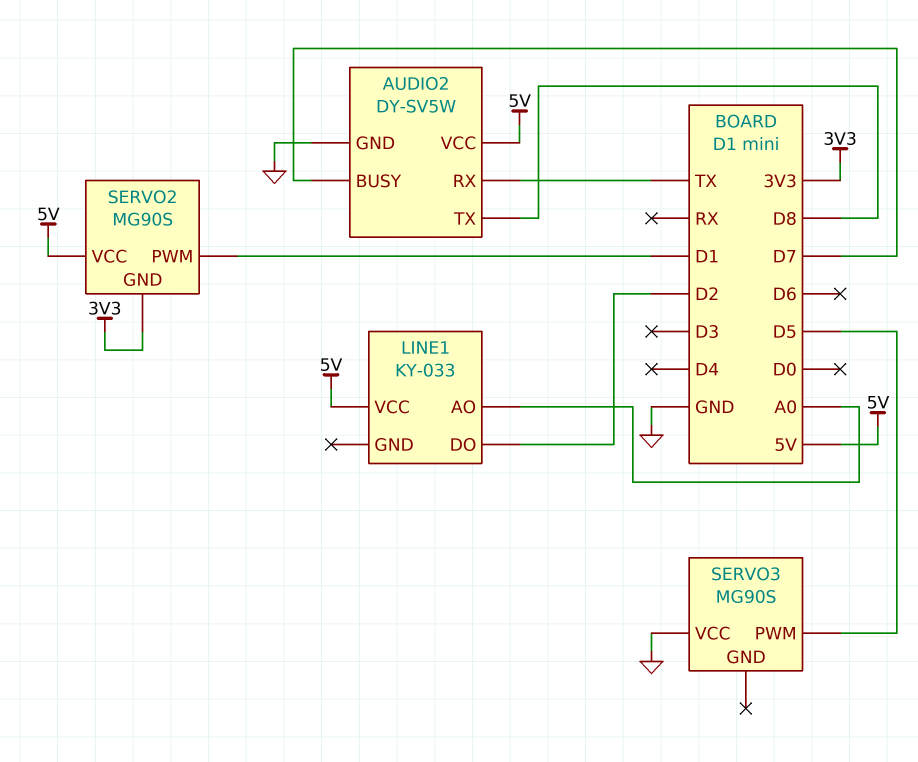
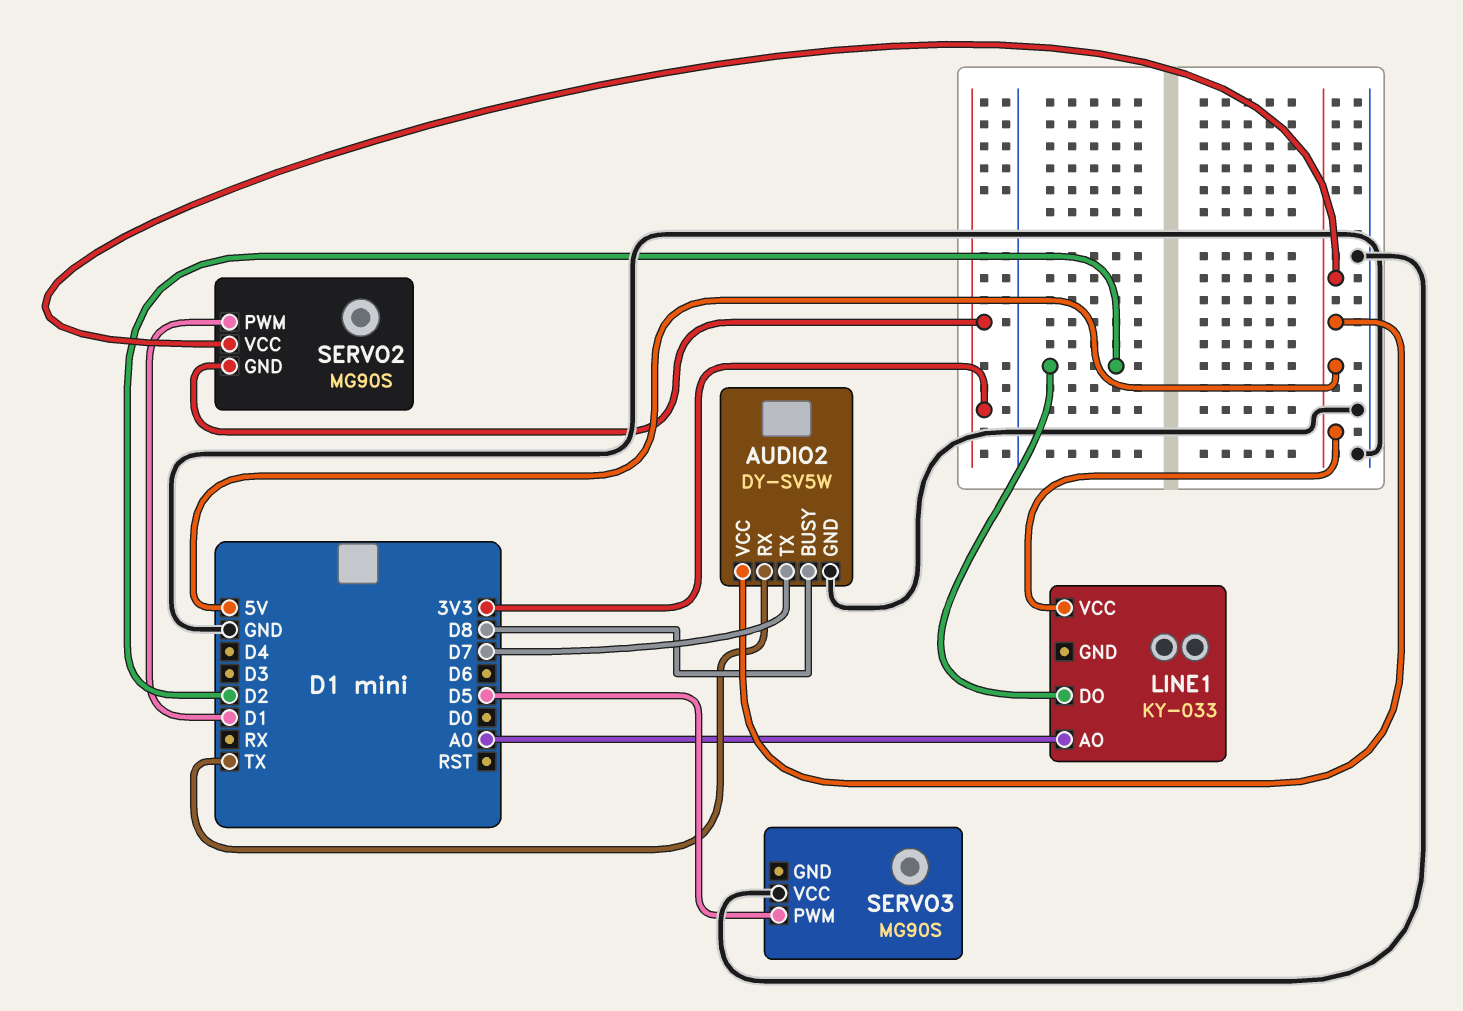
AUDIO2 pin BUSY: D7 -> D8
AUDIO2 pin TX: D8 -> D7

